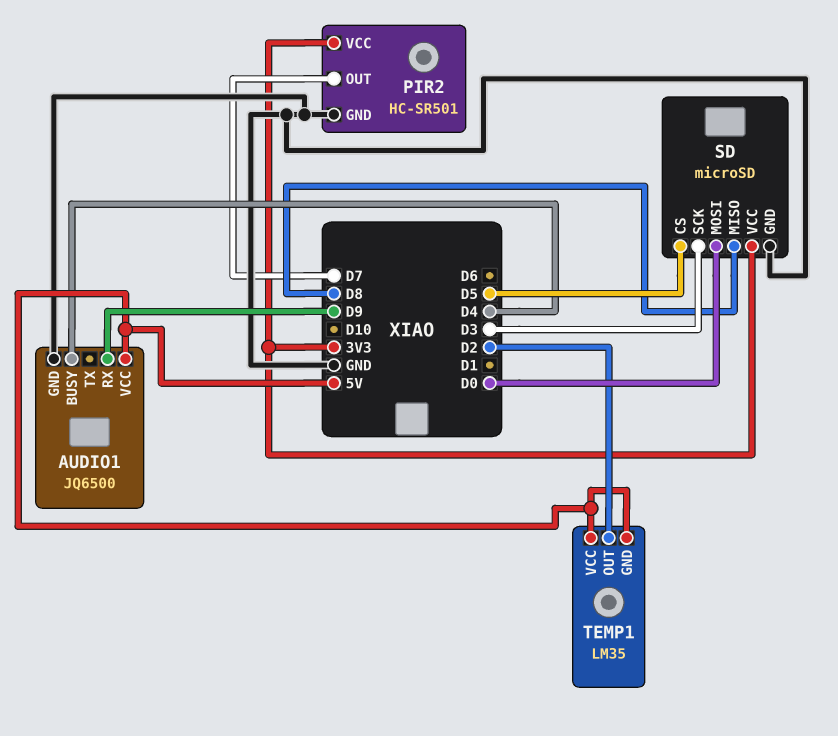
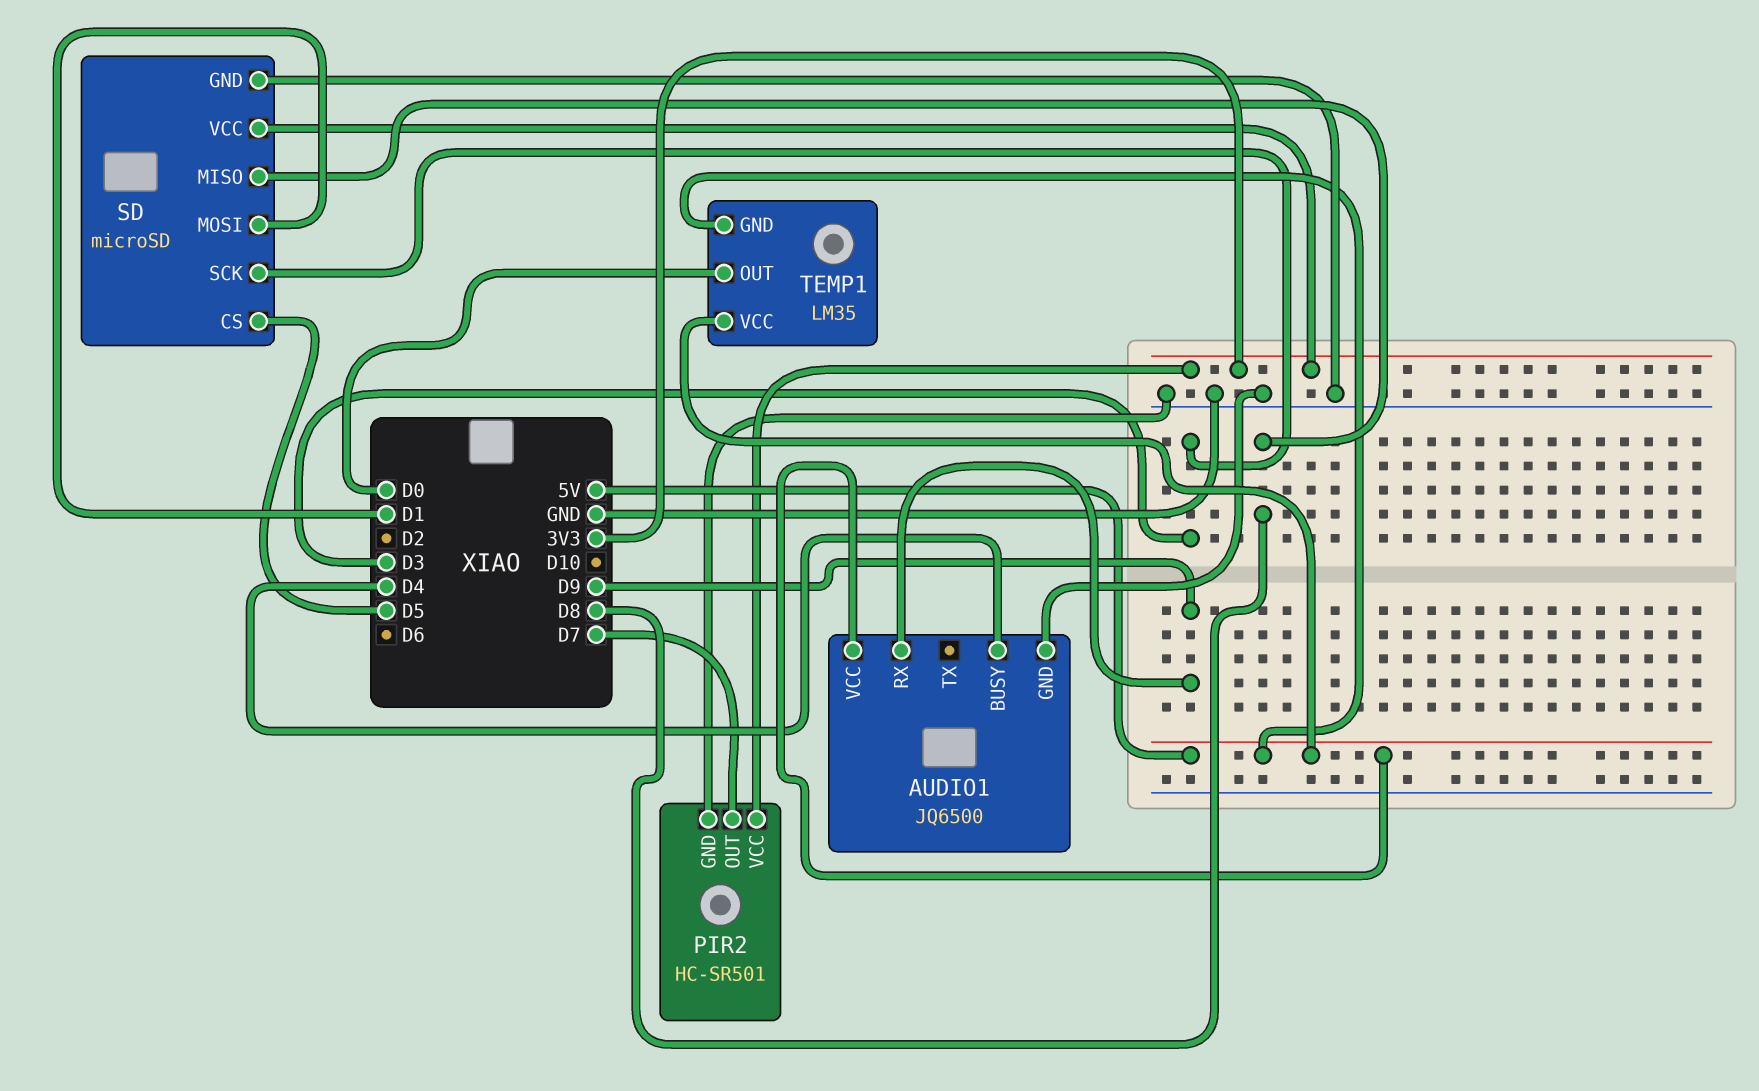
SD pin MOSI: D0 -> D1
TEMP1 pin OUT: D2 -> D0

